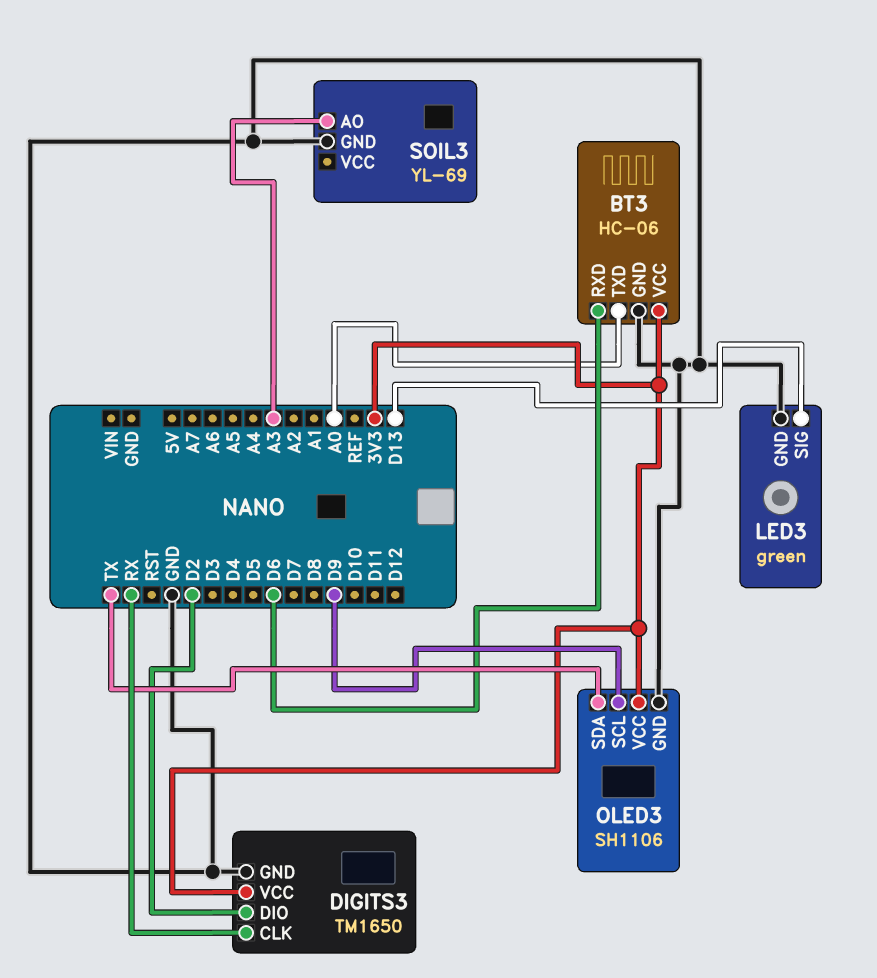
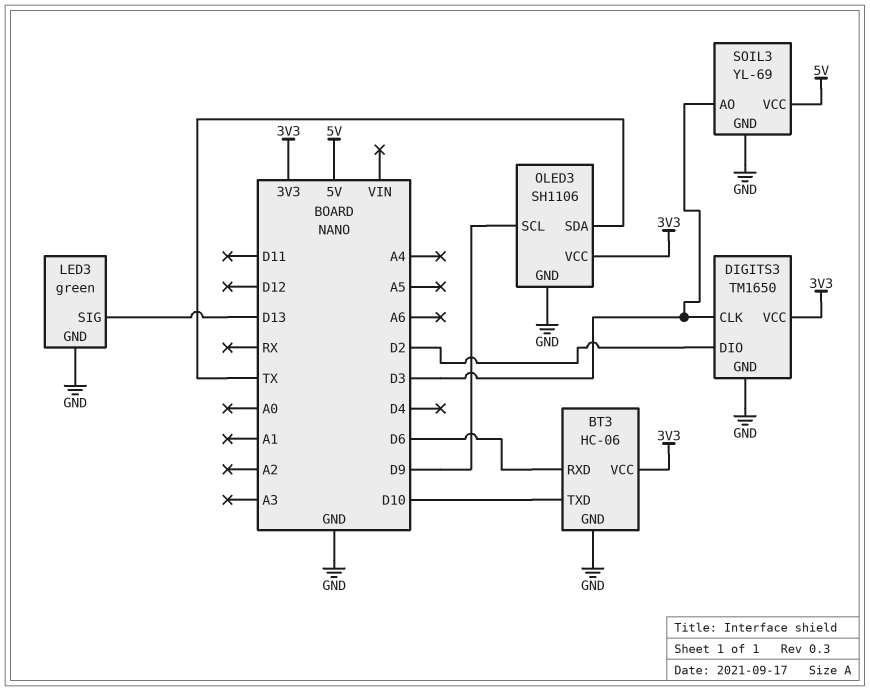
BT3 pin TXD: A0 -> D10
DIGITS3 pin CLK: RX -> D3
SOIL3 pin AO: A3 -> D3
SOIL3 pin VCC: none -> 5V

